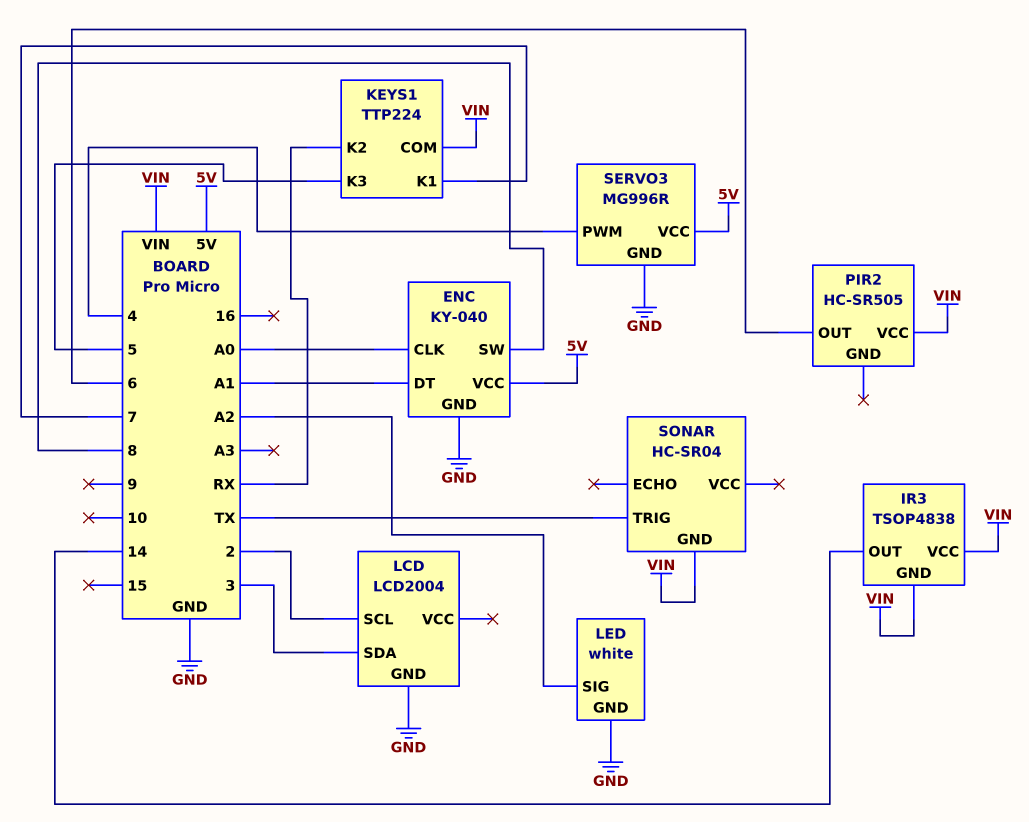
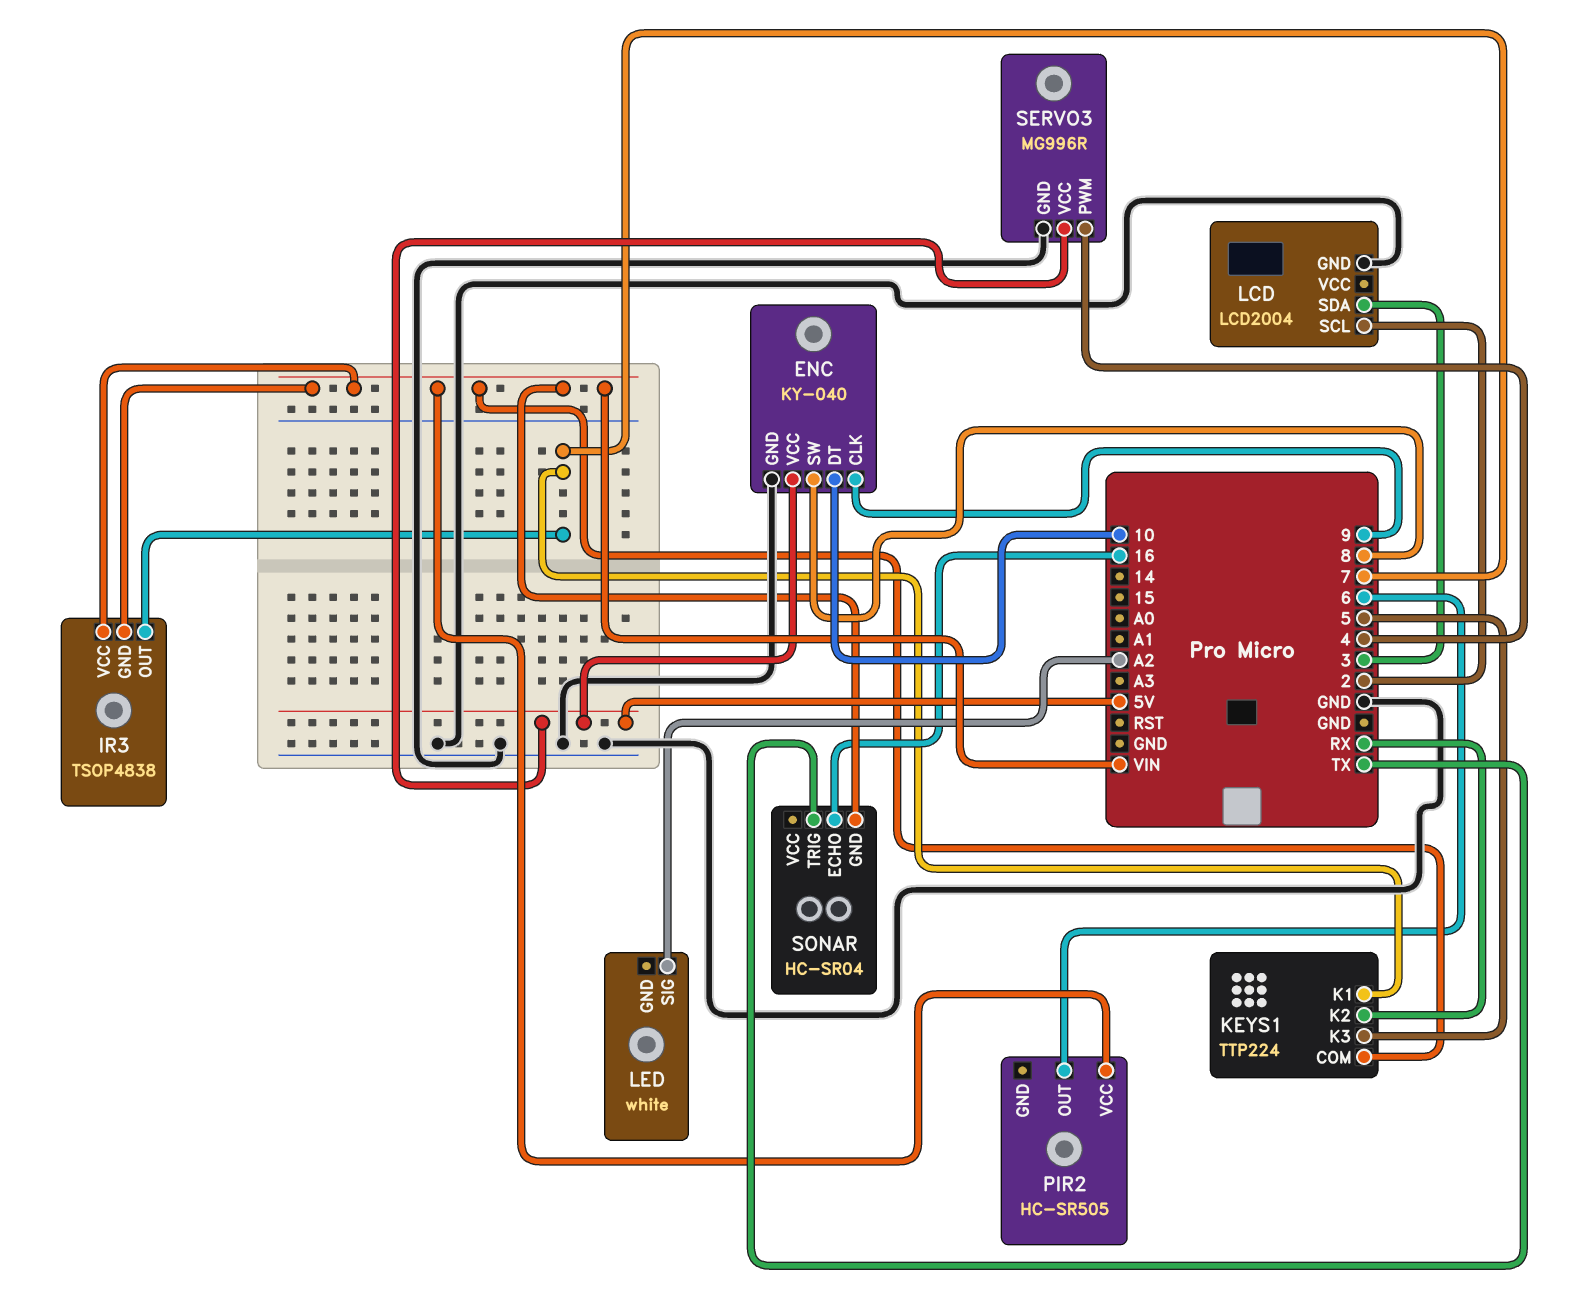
ENC pin CLK: A0 -> 9
ENC pin DT: A1 -> 10
IR3 pin OUT: 14 -> 7
LED pin GND: GND -> none
SONAR pin ECHO: none -> 16

